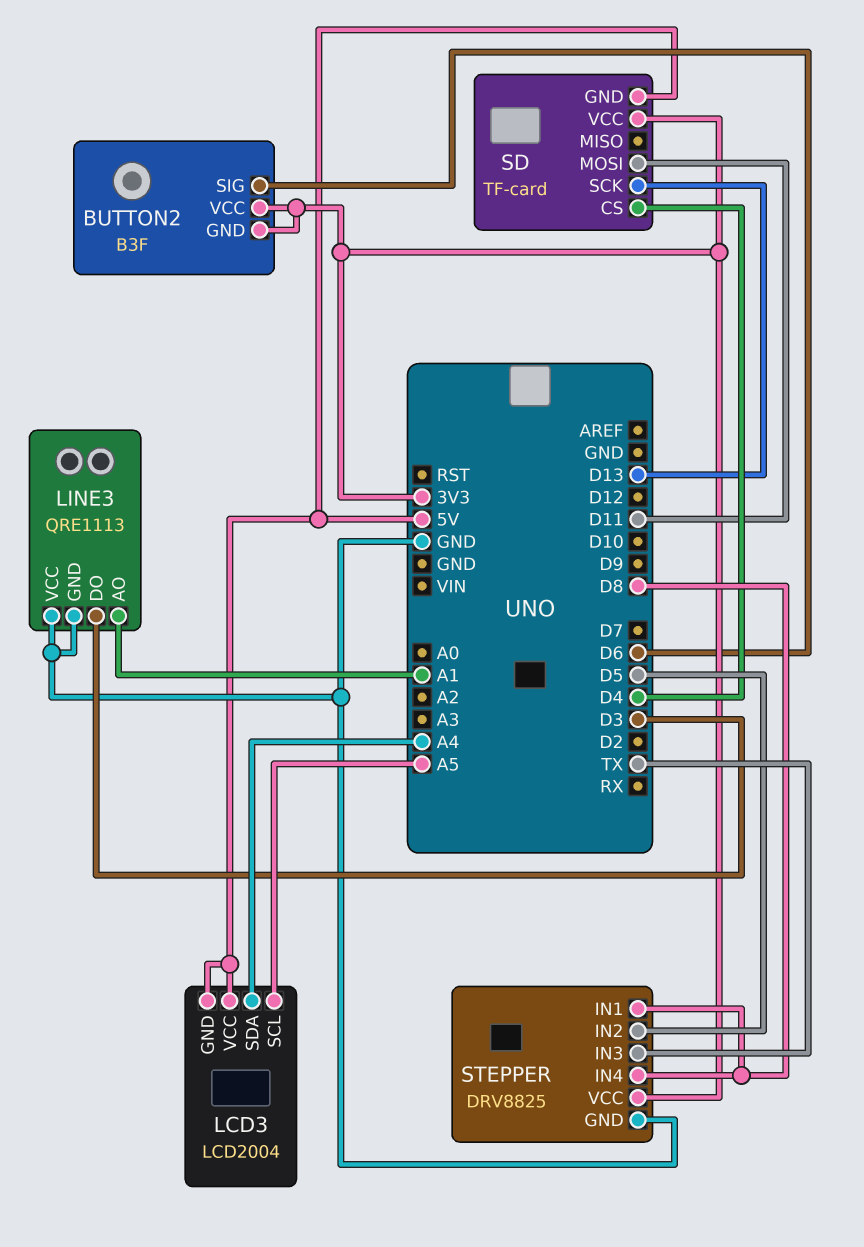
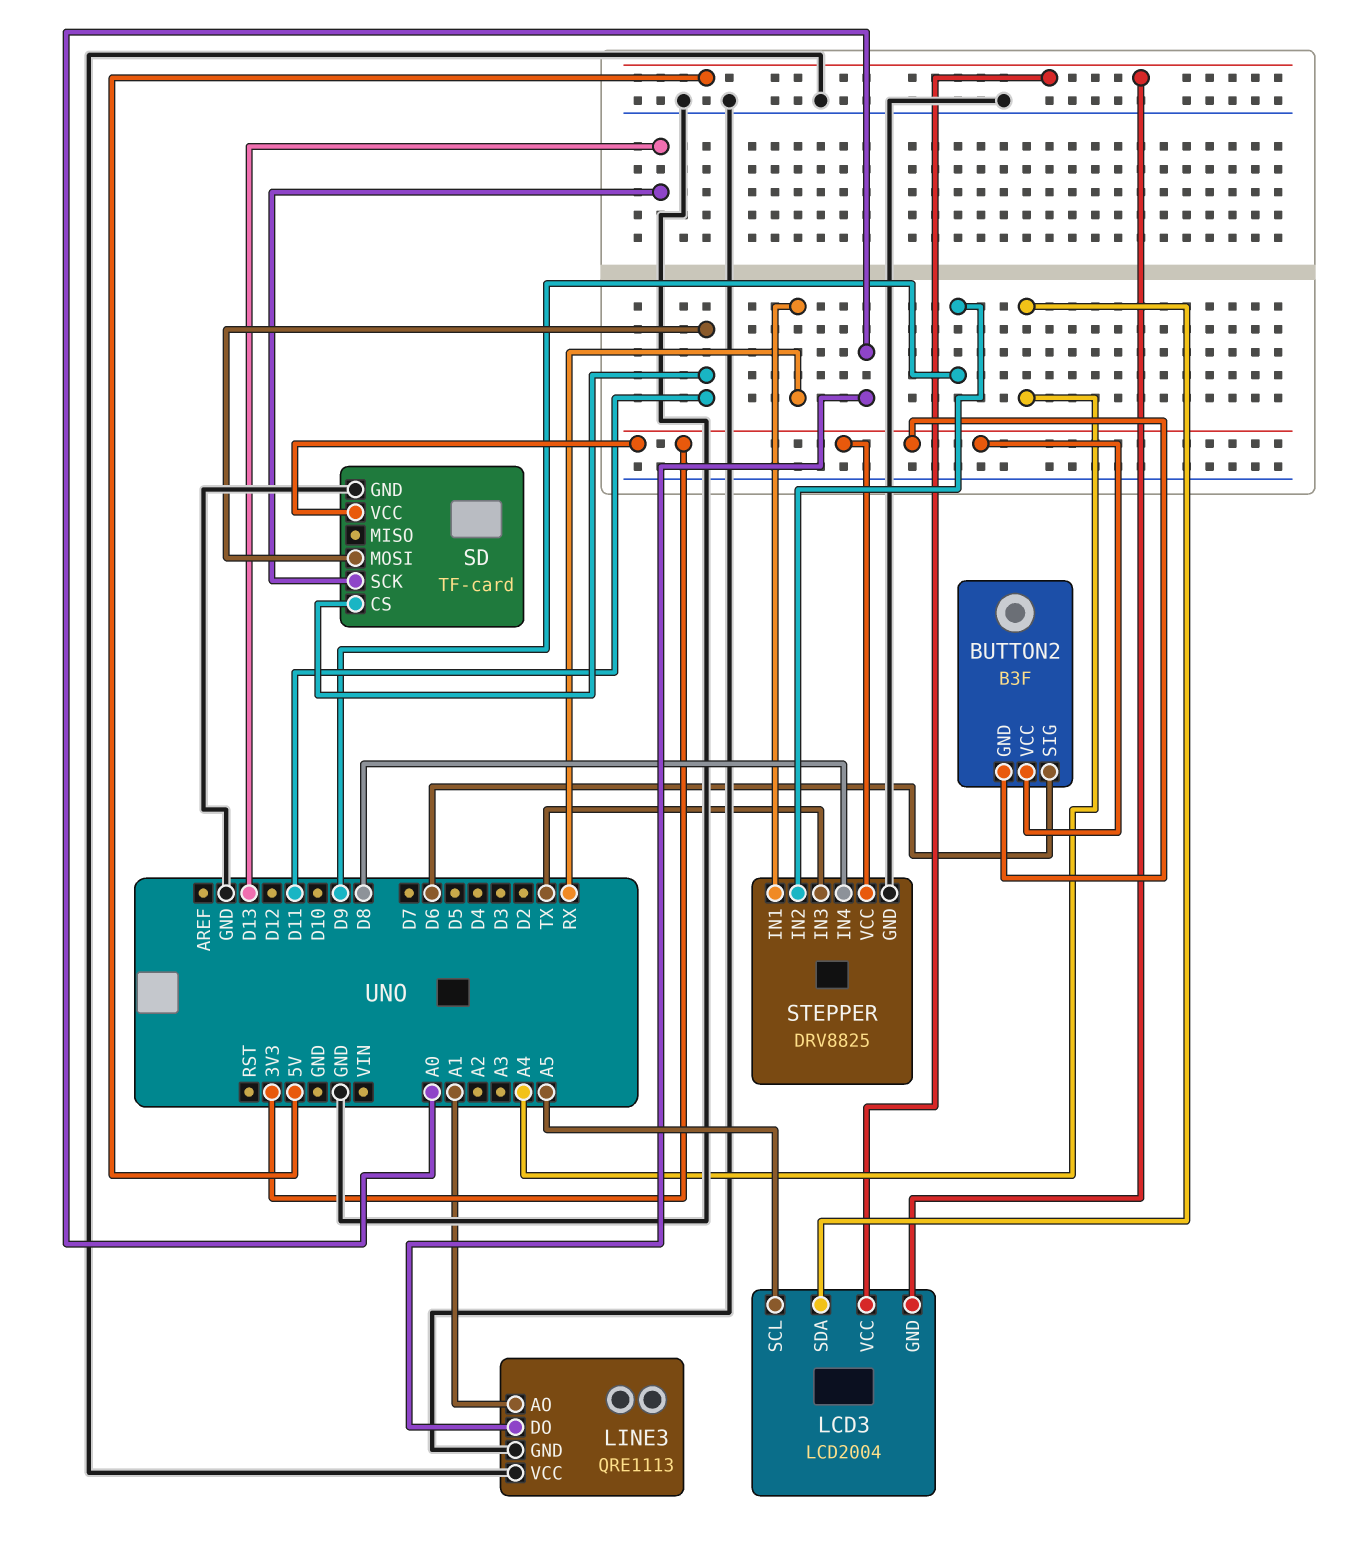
LINE3 pin DO: D3 -> A0
SD pin CS: D4 -> D11
SD pin GND: 5V -> GND
STEPPER pin IN1: D8 -> RX
STEPPER pin IN2: D5 -> D9

